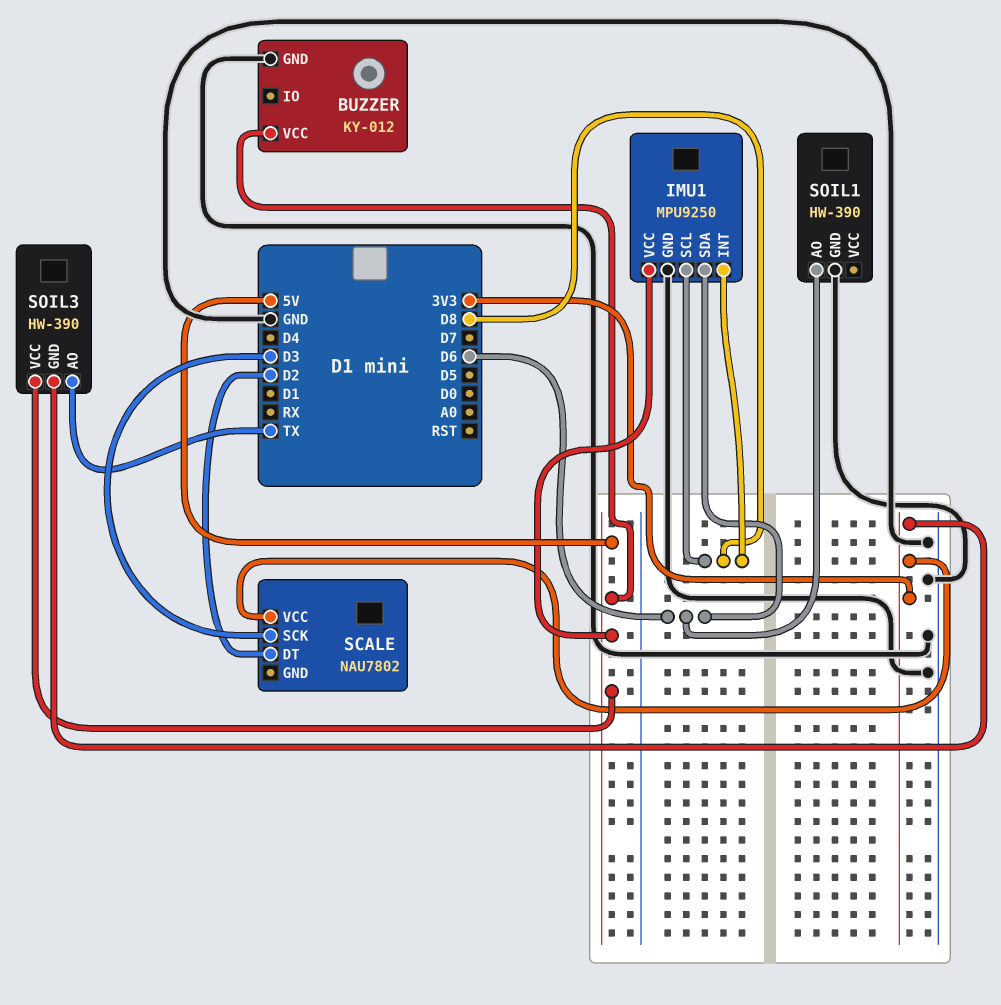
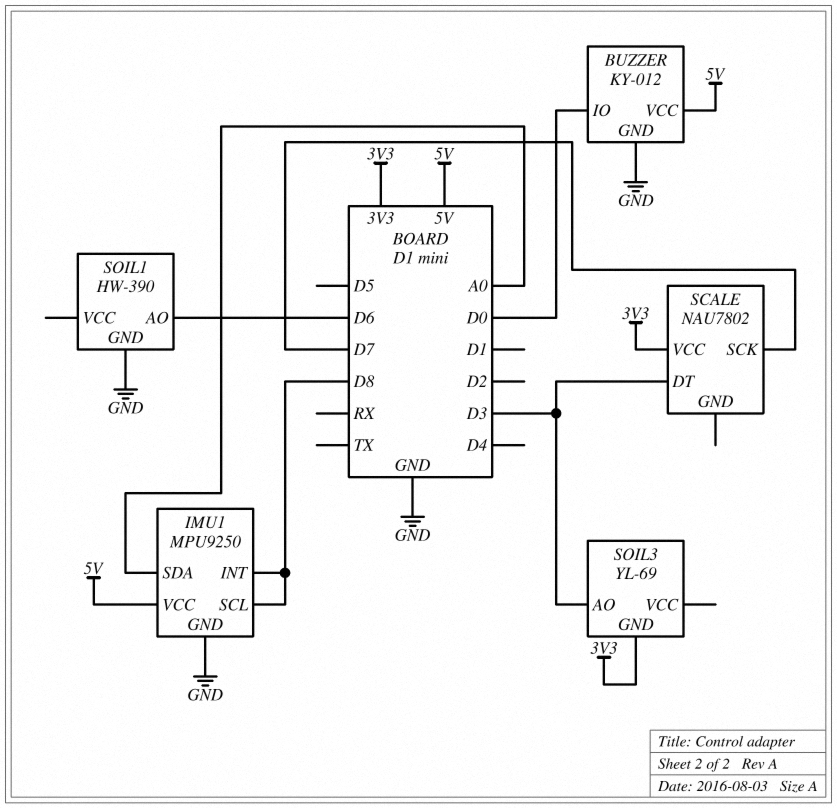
BUZZER pin IO: none -> D0
IMU1 pin SDA: D6 -> A0
SCALE pin DT: D2 -> D3
SCALE pin SCK: D3 -> D7
SOIL3: HW-390 -> YL-69
SOIL3 pin AO: TX -> D3
SOIL3 pin VCC: 5V -> none

